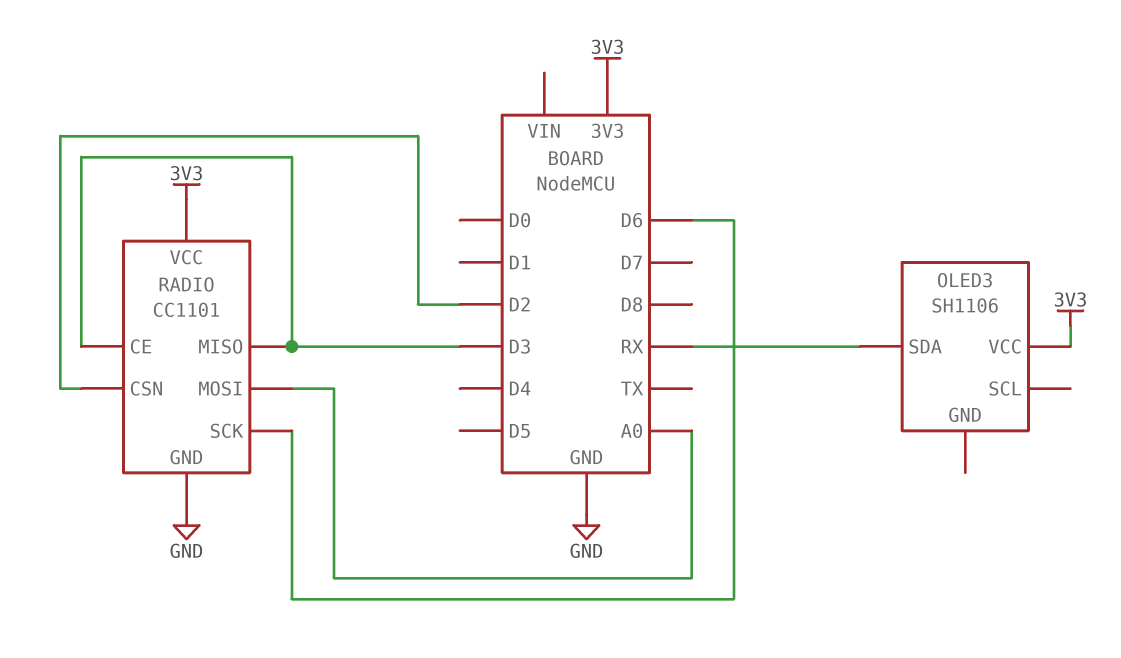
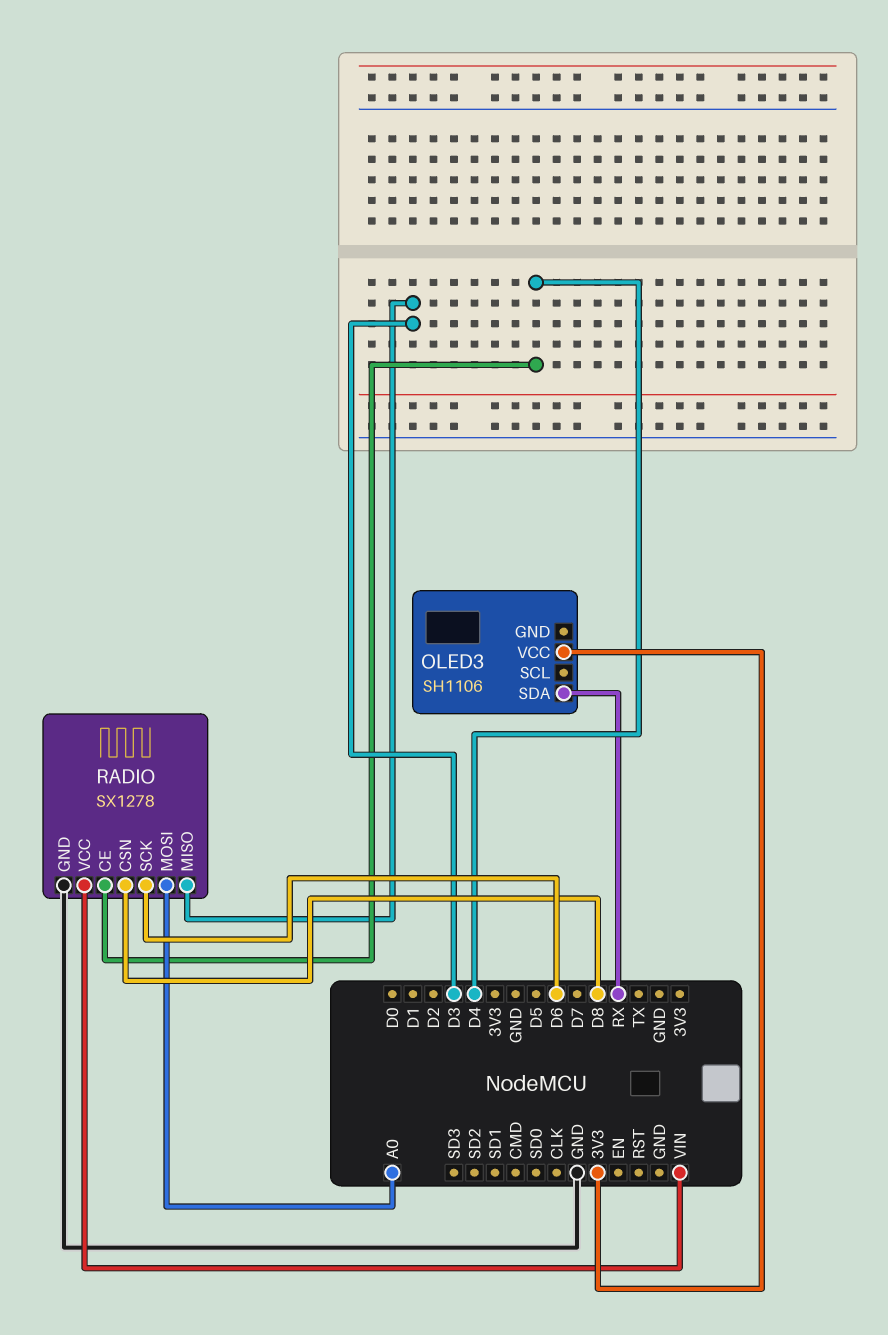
RADIO: CC1101 -> SX1278
RADIO pin CE: D3 -> D4
RADIO pin CSN: D2 -> D8
RADIO pin VCC: 3V3 -> VIN

